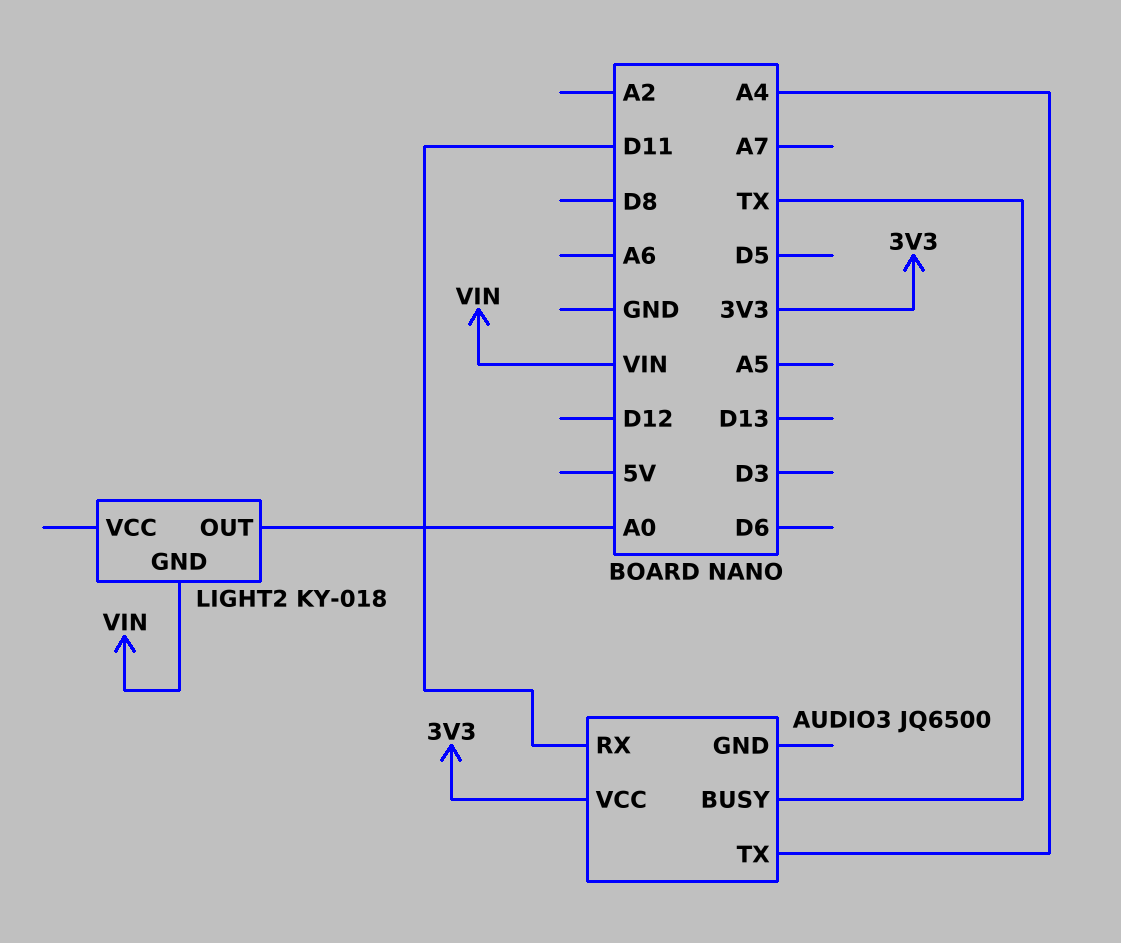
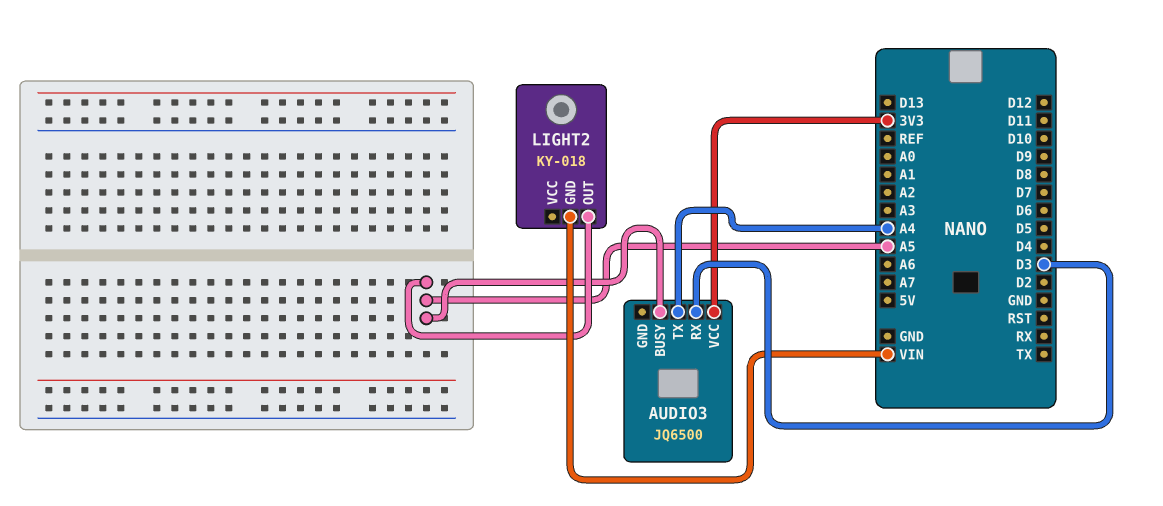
AUDIO3 pin BUSY: TX -> A5
AUDIO3 pin RX: D11 -> D3
LIGHT2 pin OUT: A0 -> A5

